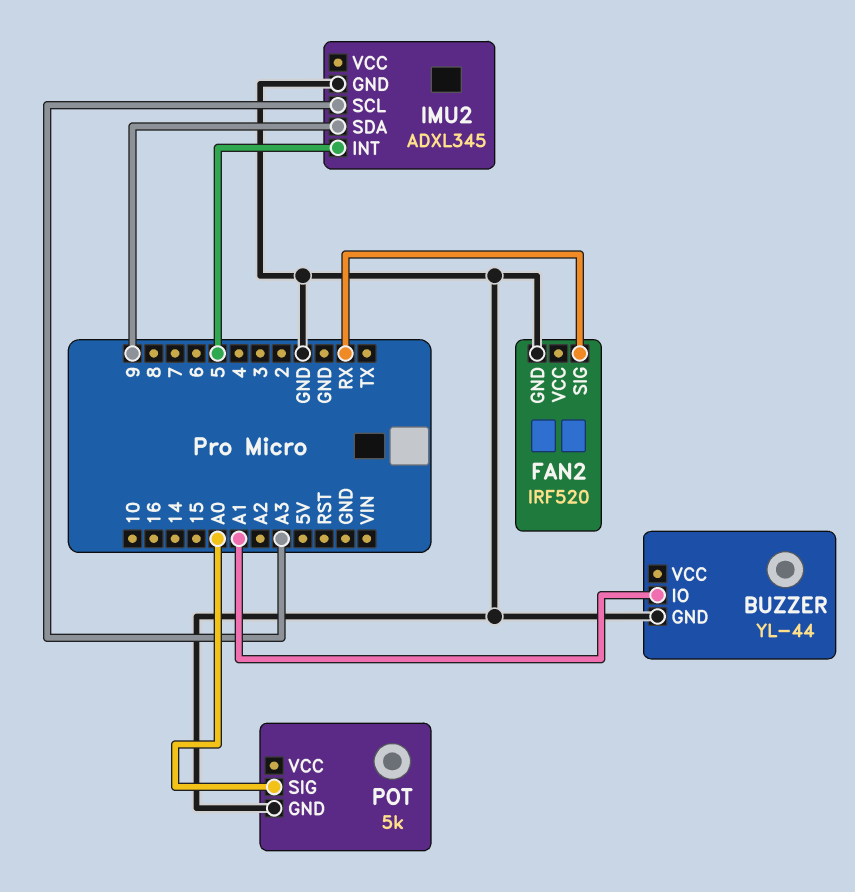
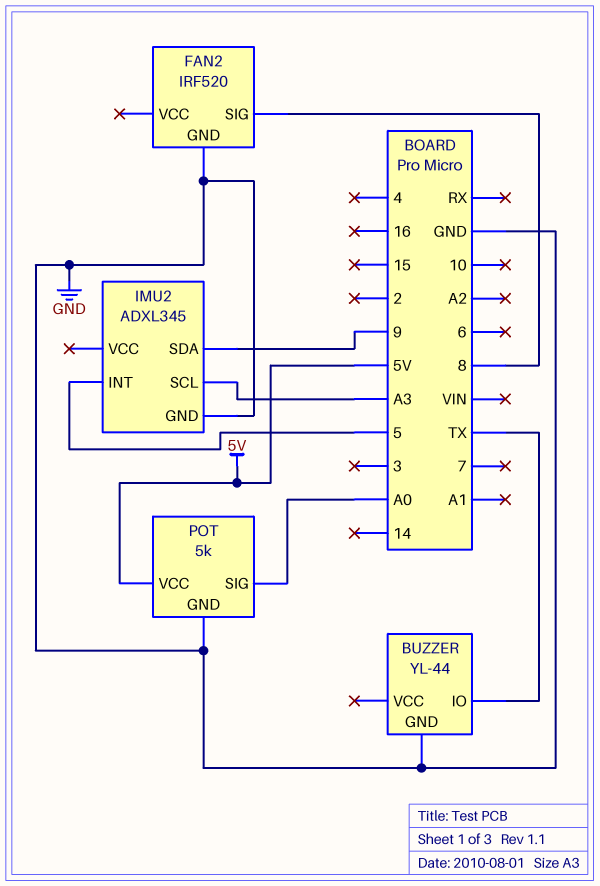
BUZZER pin IO: A1 -> TX
FAN2 pin SIG: RX -> 8
POT pin VCC: none -> 5V

